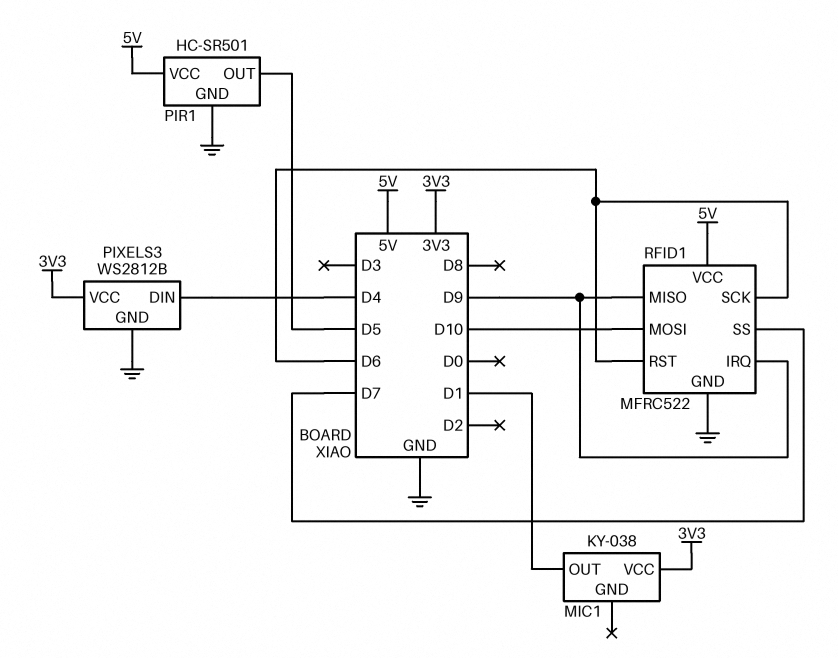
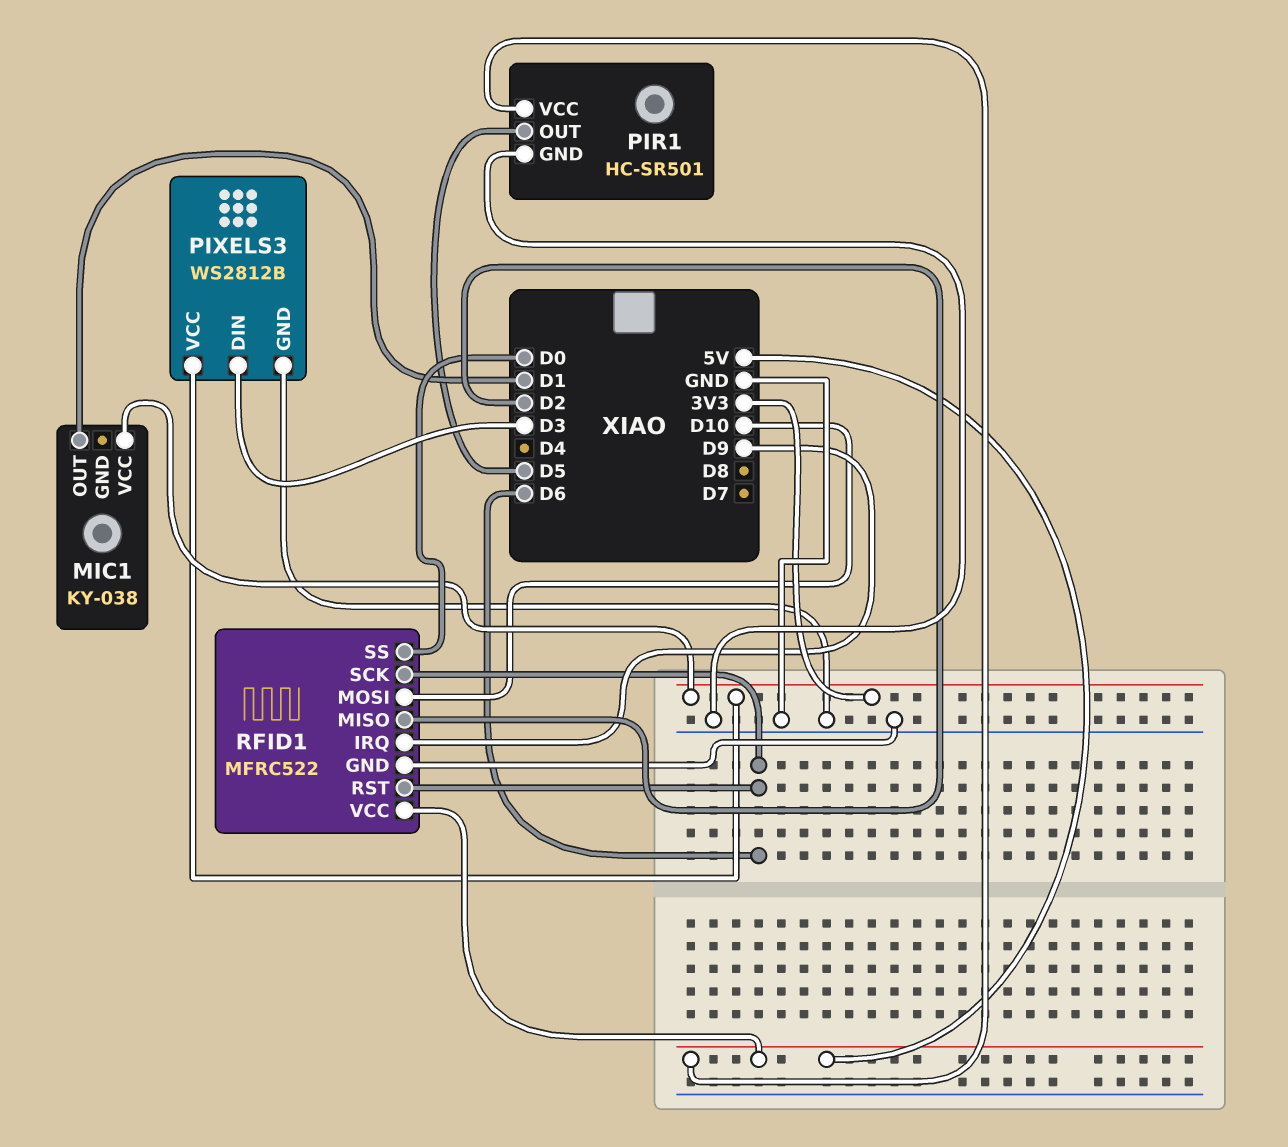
PIXELS3 pin DIN: D4 -> D3
RFID1 pin MISO: D9 -> D2
RFID1 pin SS: D7 -> D0

